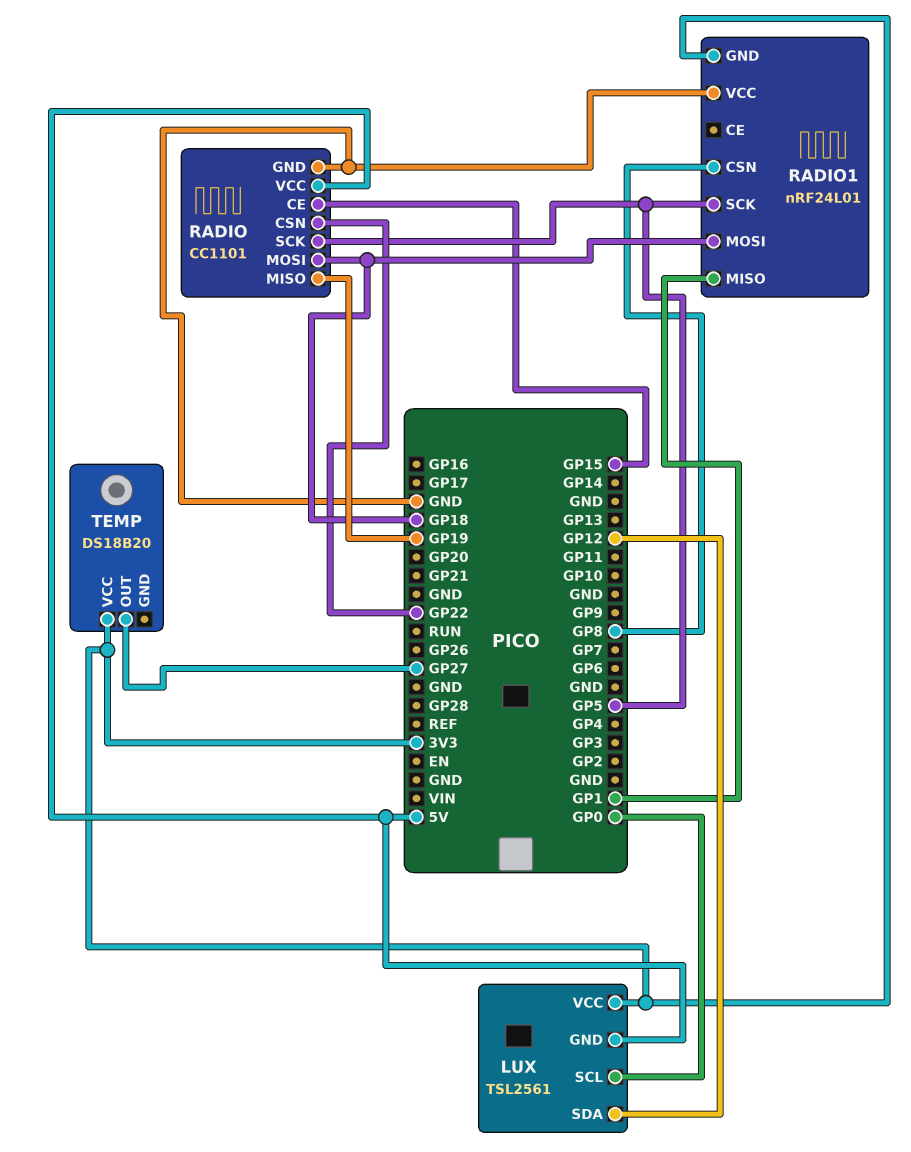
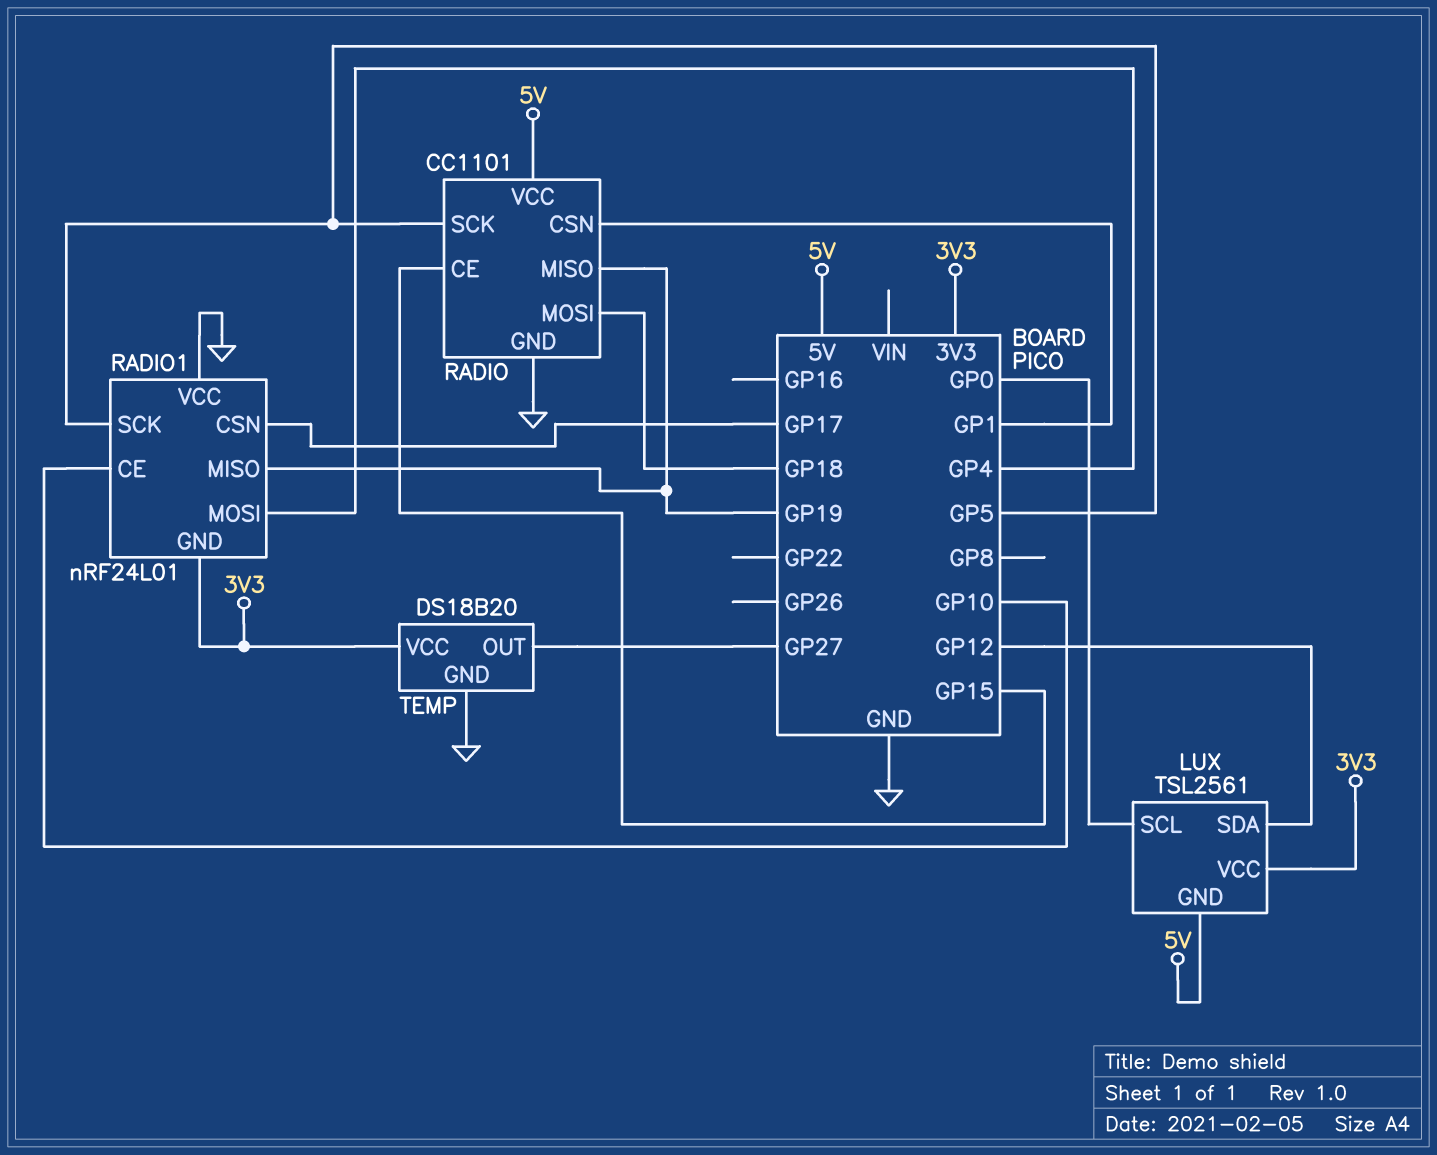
RADIO pin CSN: GP22 -> GP1
RADIO1 pin CE: none -> GP10
RADIO1 pin CSN: GP8 -> GP17
RADIO1 pin MISO: GP1 -> GP19
RADIO1 pin MOSI: GP18 -> GP4
TEMP pin GND: none -> GND

